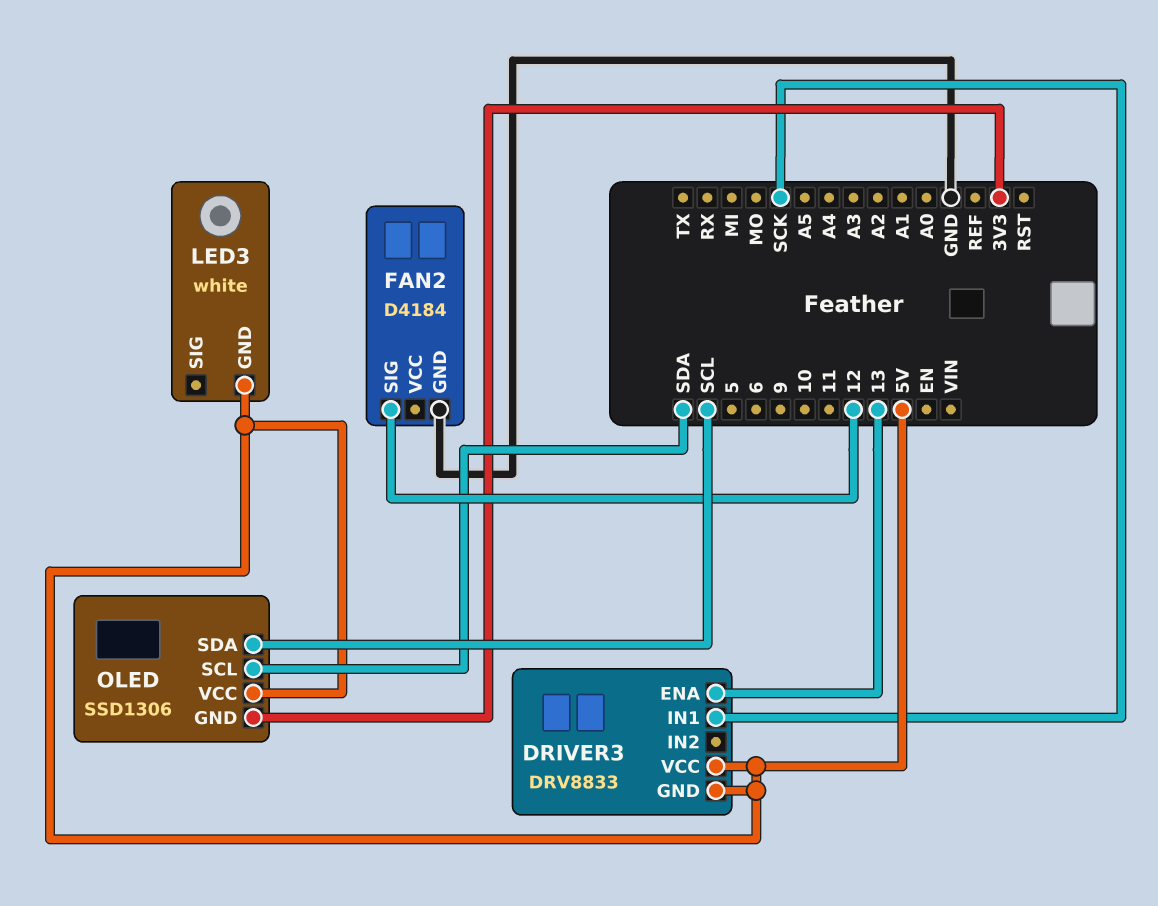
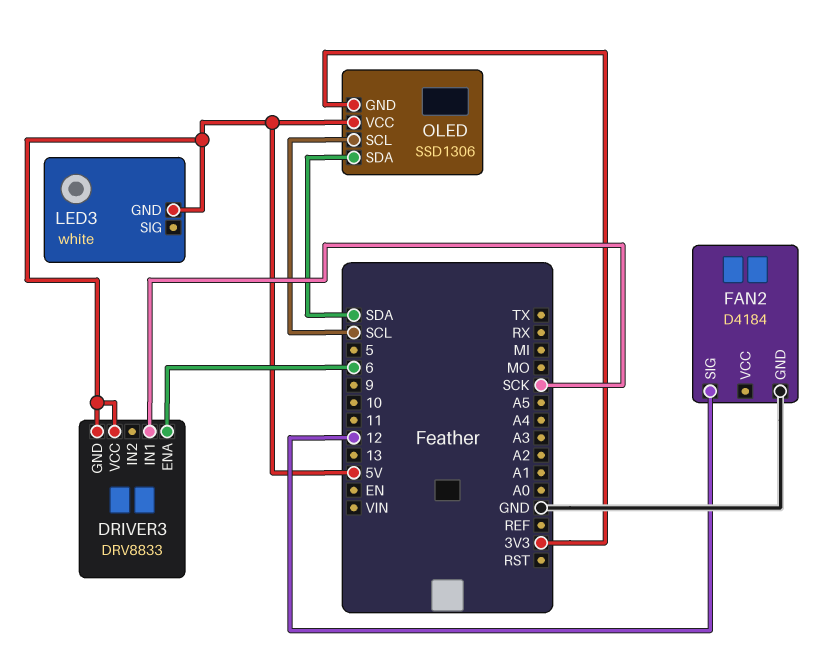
DRIVER3 pin ENA: 13 -> 6
OLED pin SCL: SDA -> SCL
OLED pin SDA: SCL -> SDA

